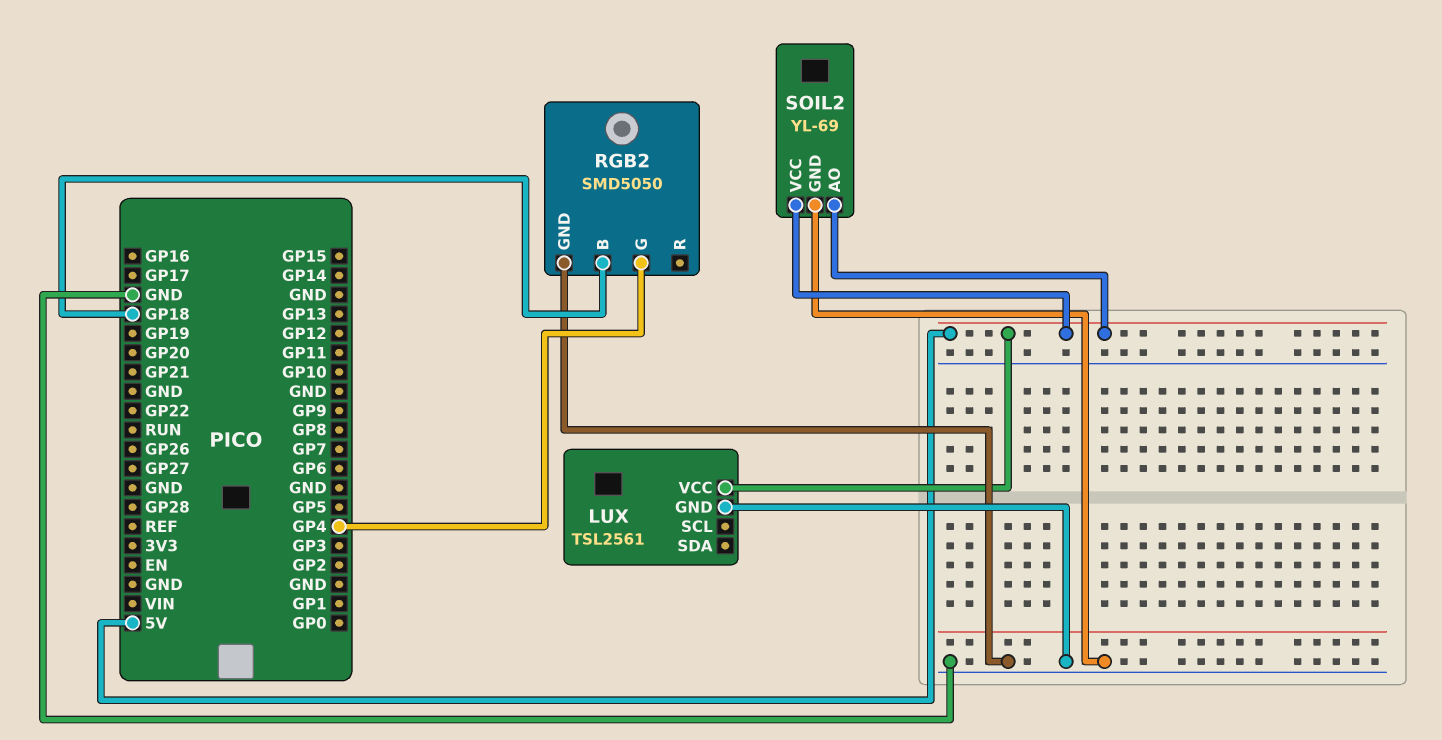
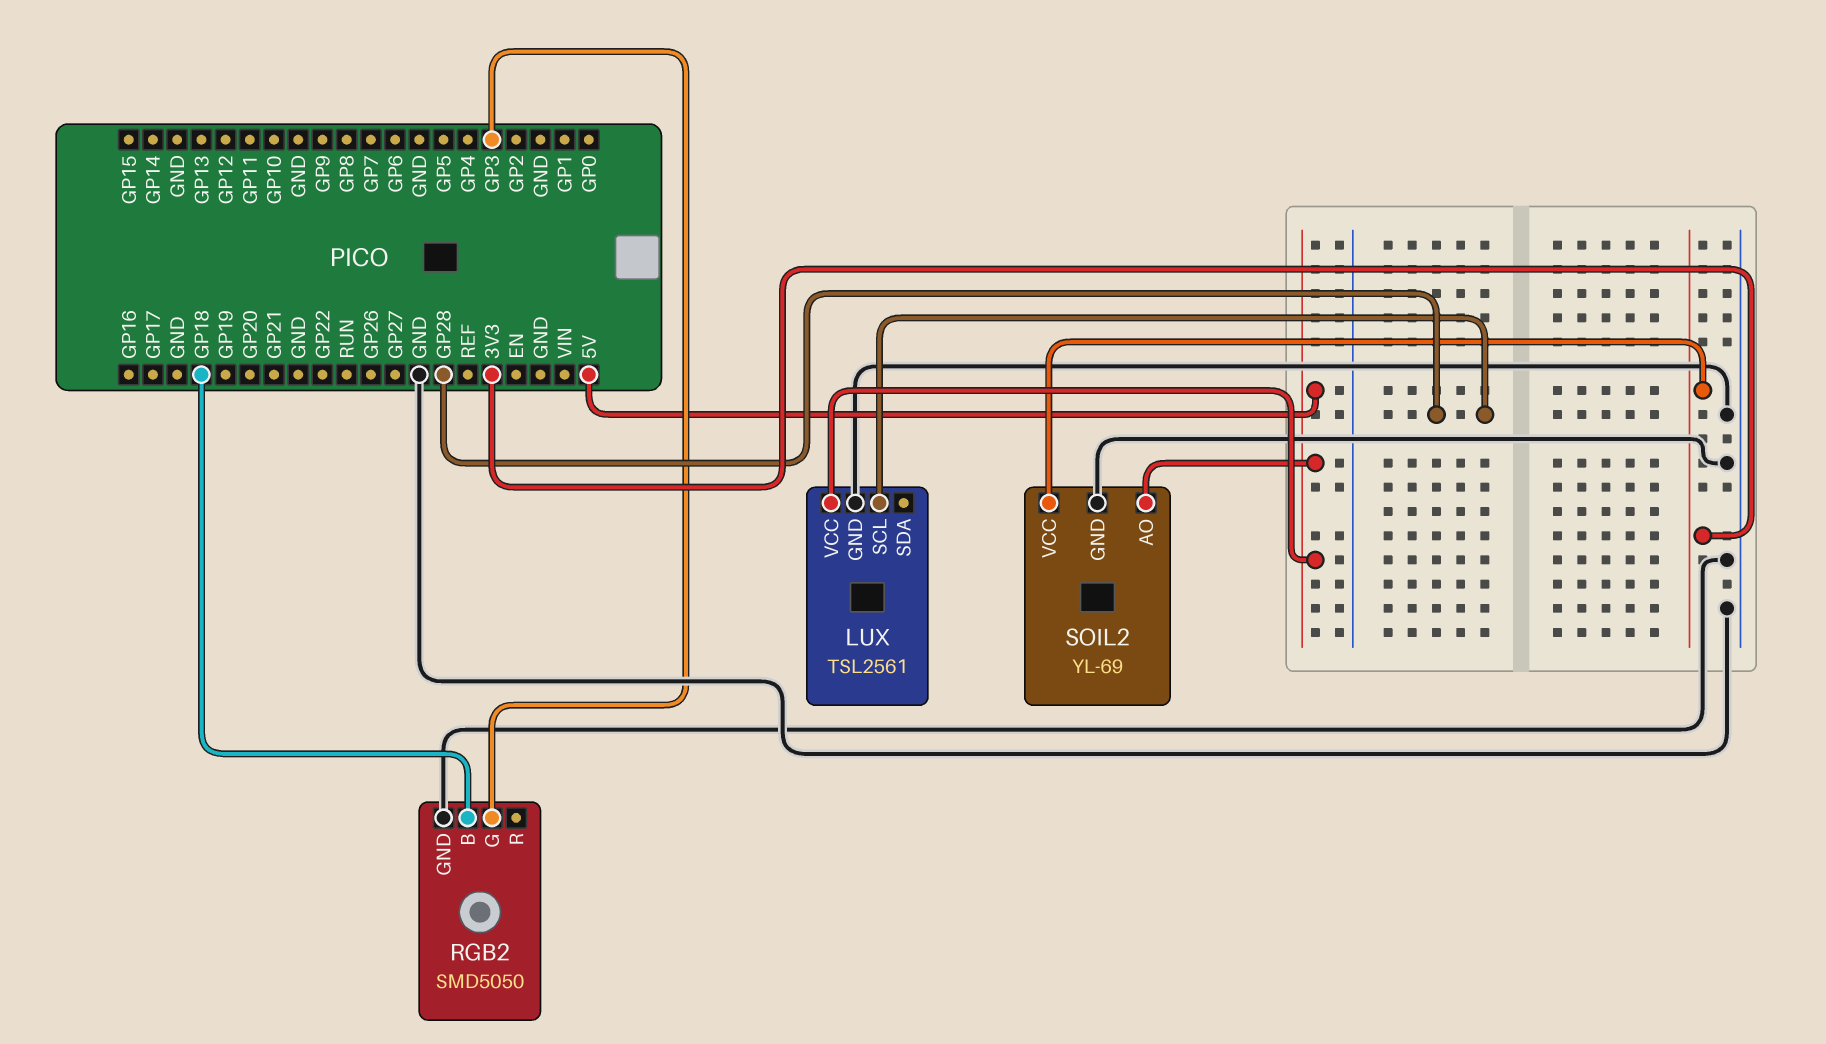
LUX pin SCL: none -> GP28
RGB2 pin G: GP4 -> GP3
SOIL2 pin VCC: 5V -> 3V3

